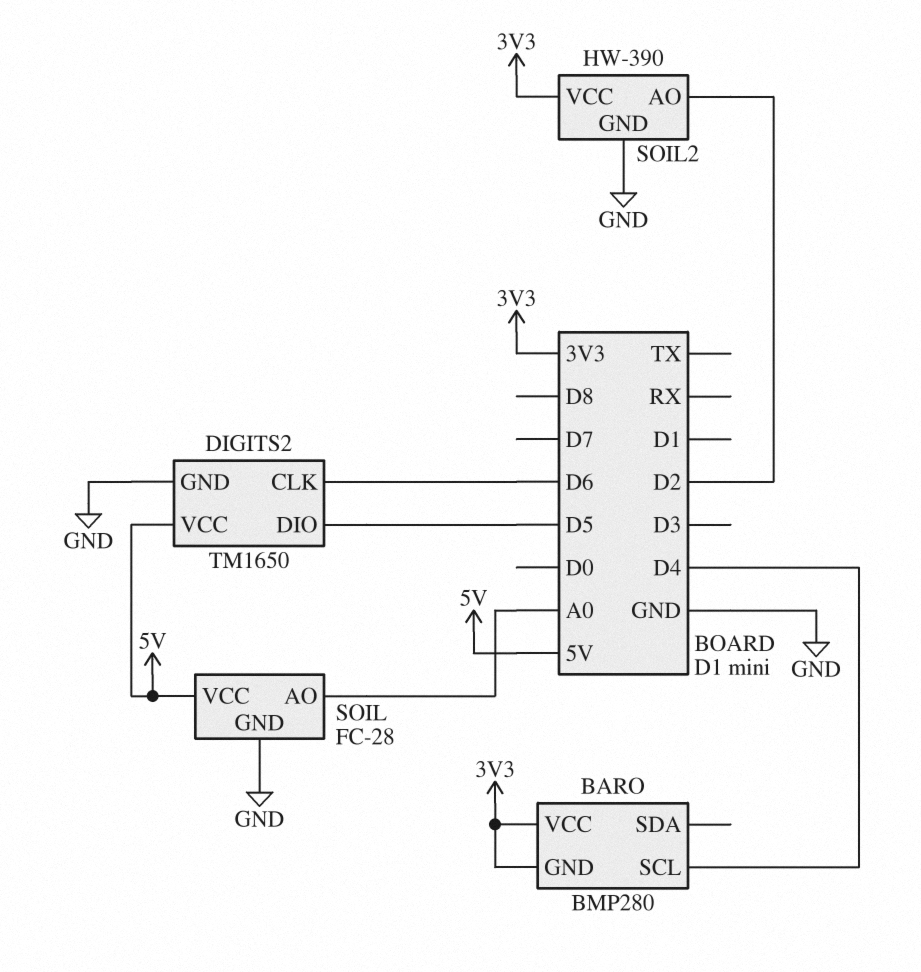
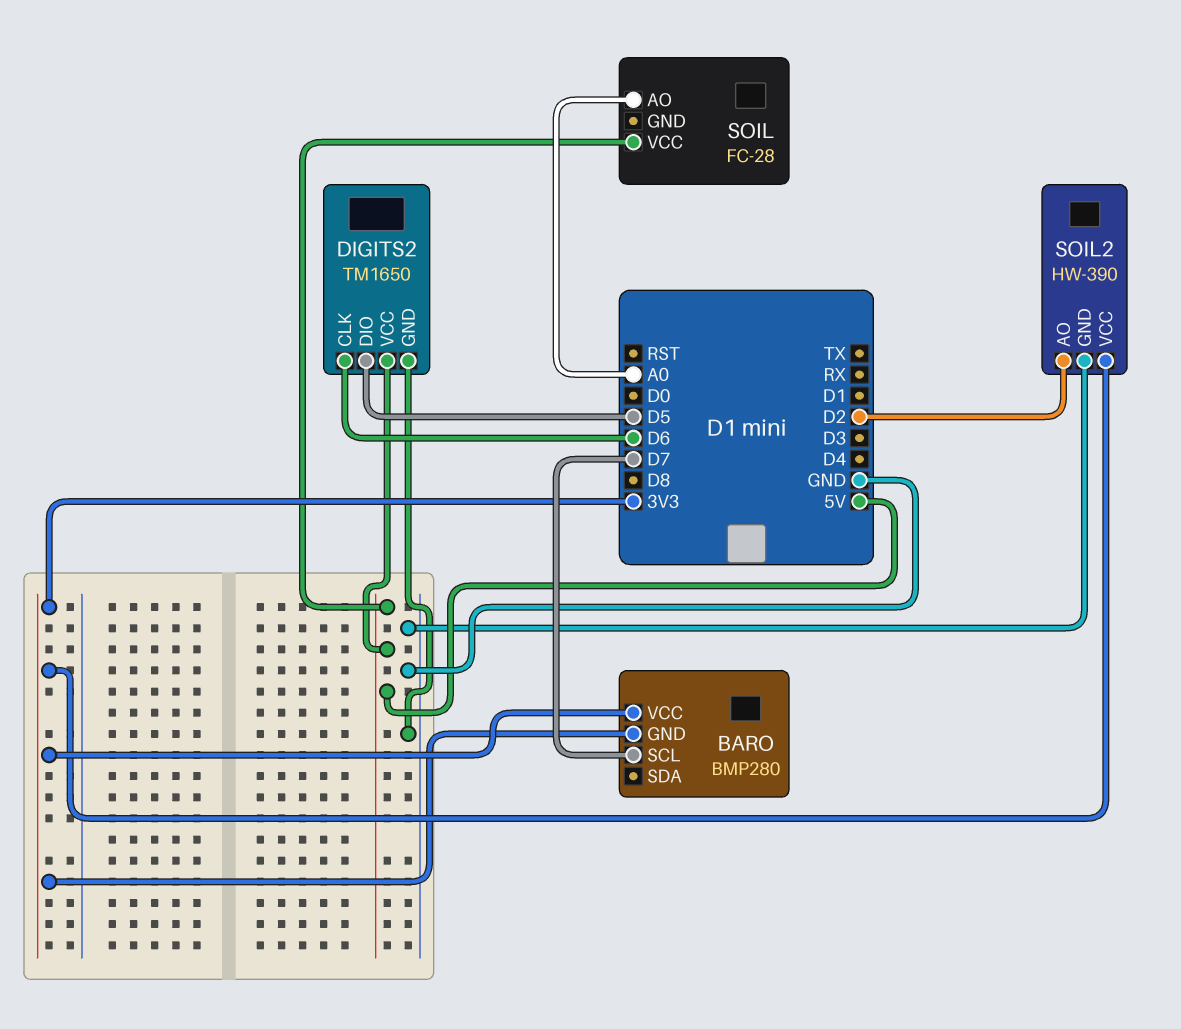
BARO pin SCL: D4 -> D7
SOIL pin GND: GND -> none

